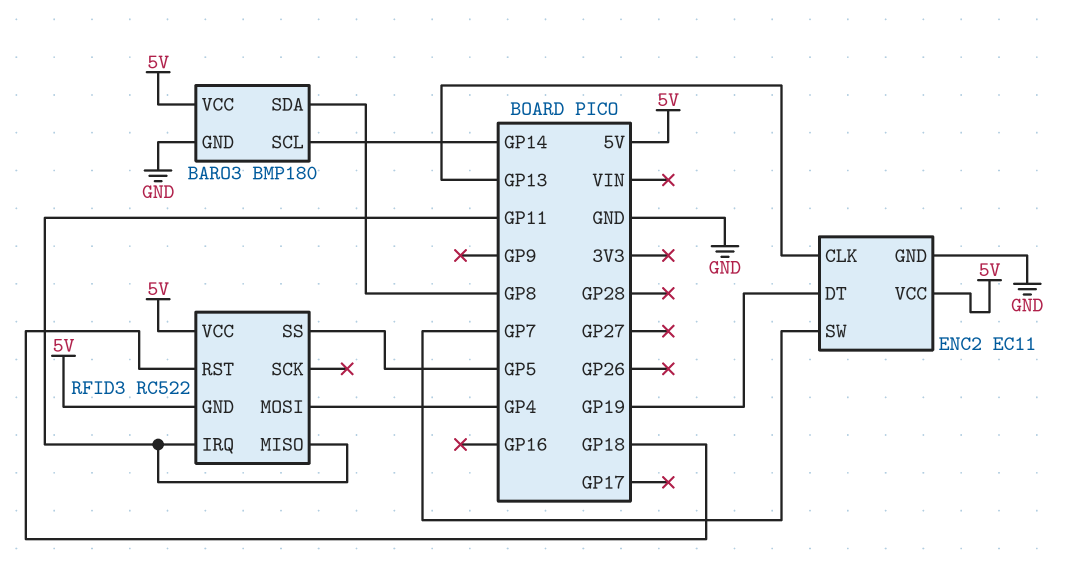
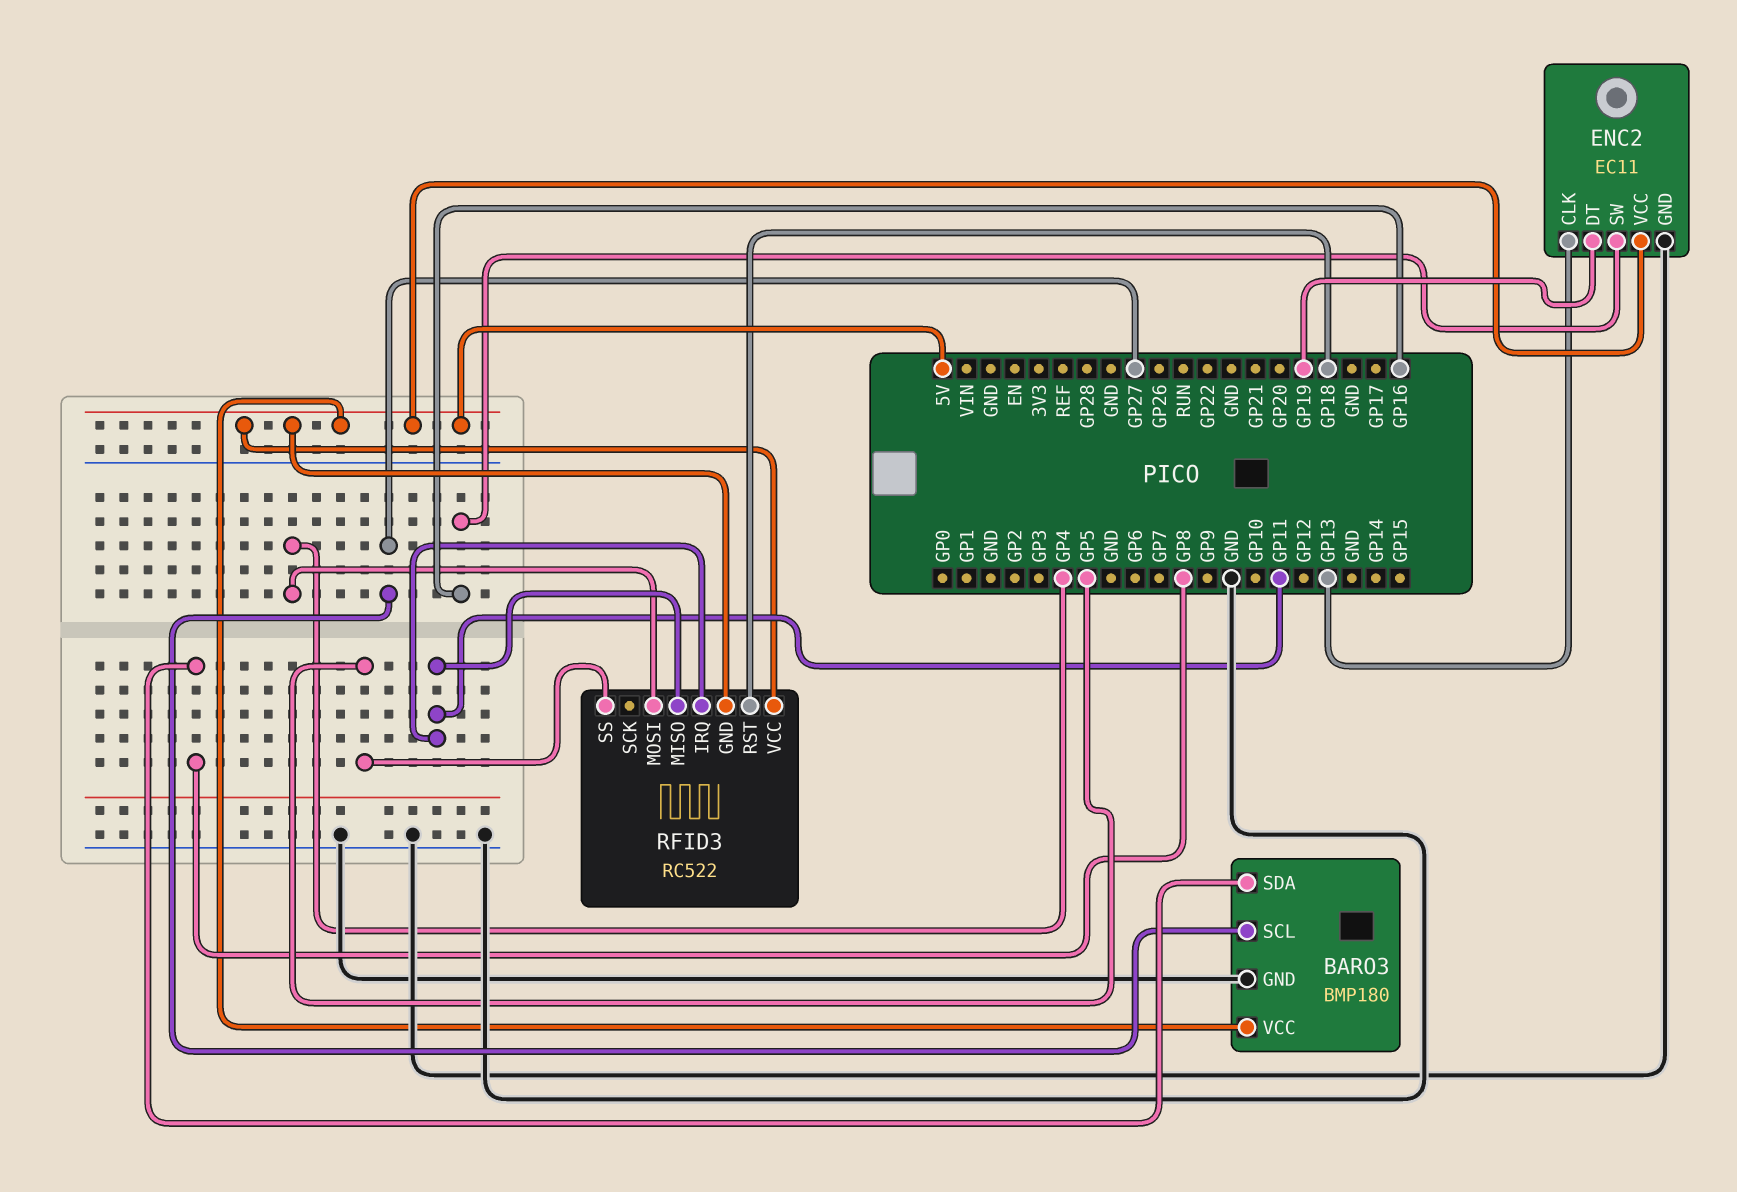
BARO3 pin SCL: GP14 -> GP27
ENC2 pin SW: GP7 -> GP16

